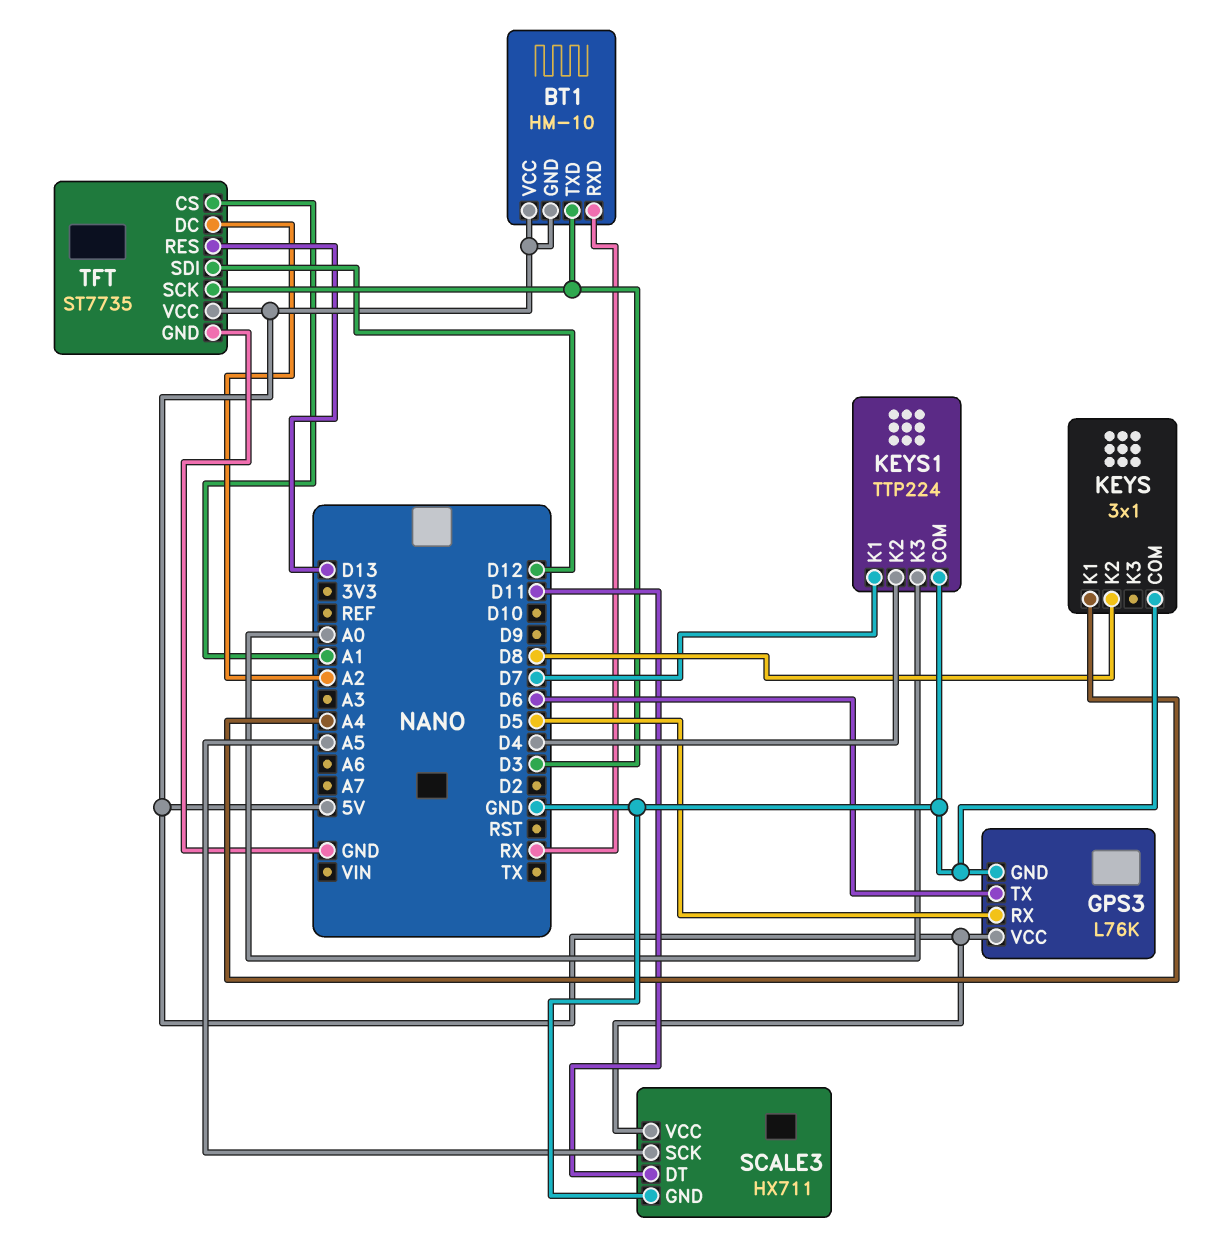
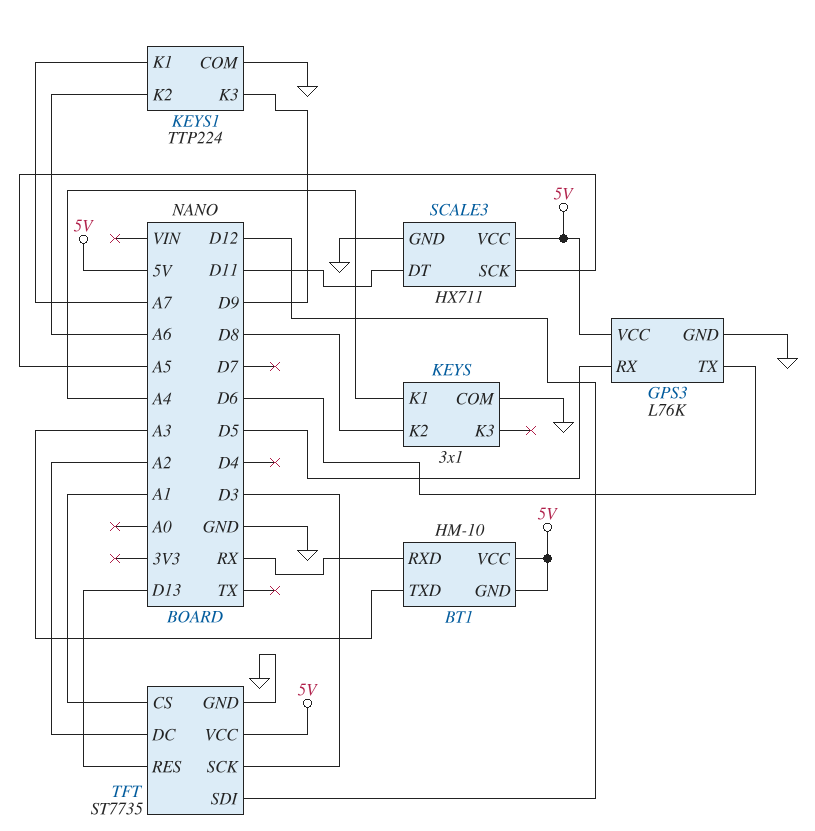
BT1 pin TXD: D3 -> A3
KEYS1 pin K1: D7 -> A7
KEYS1 pin K2: D4 -> A6
KEYS1 pin K3: A0 -> D9

